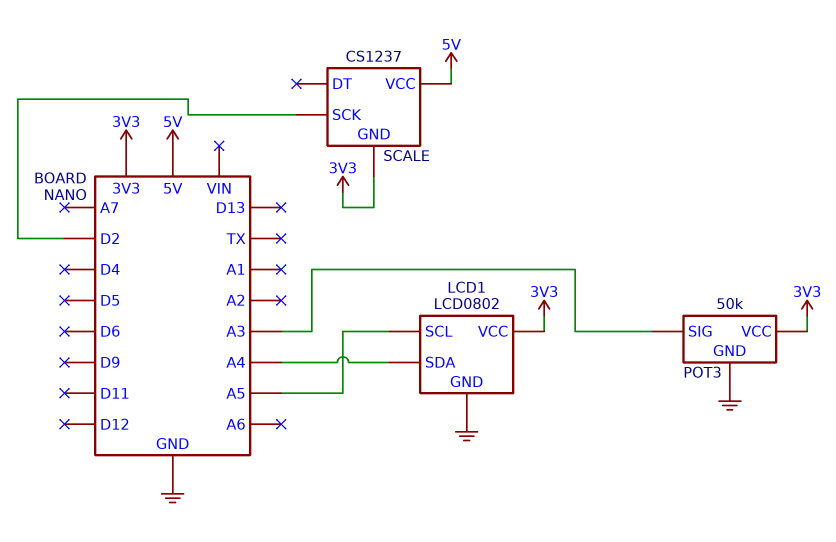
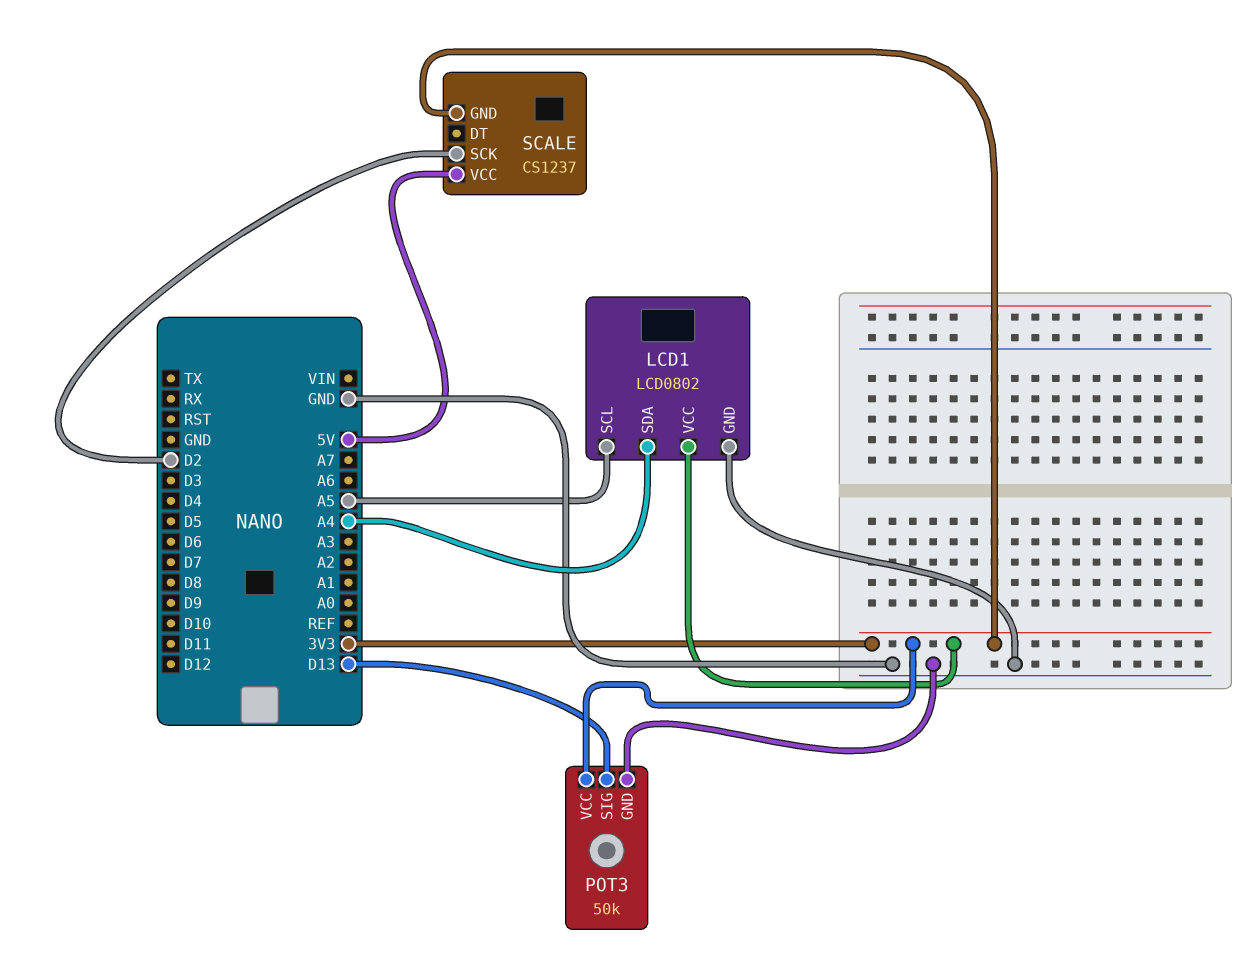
POT3 pin SIG: A3 -> D13

